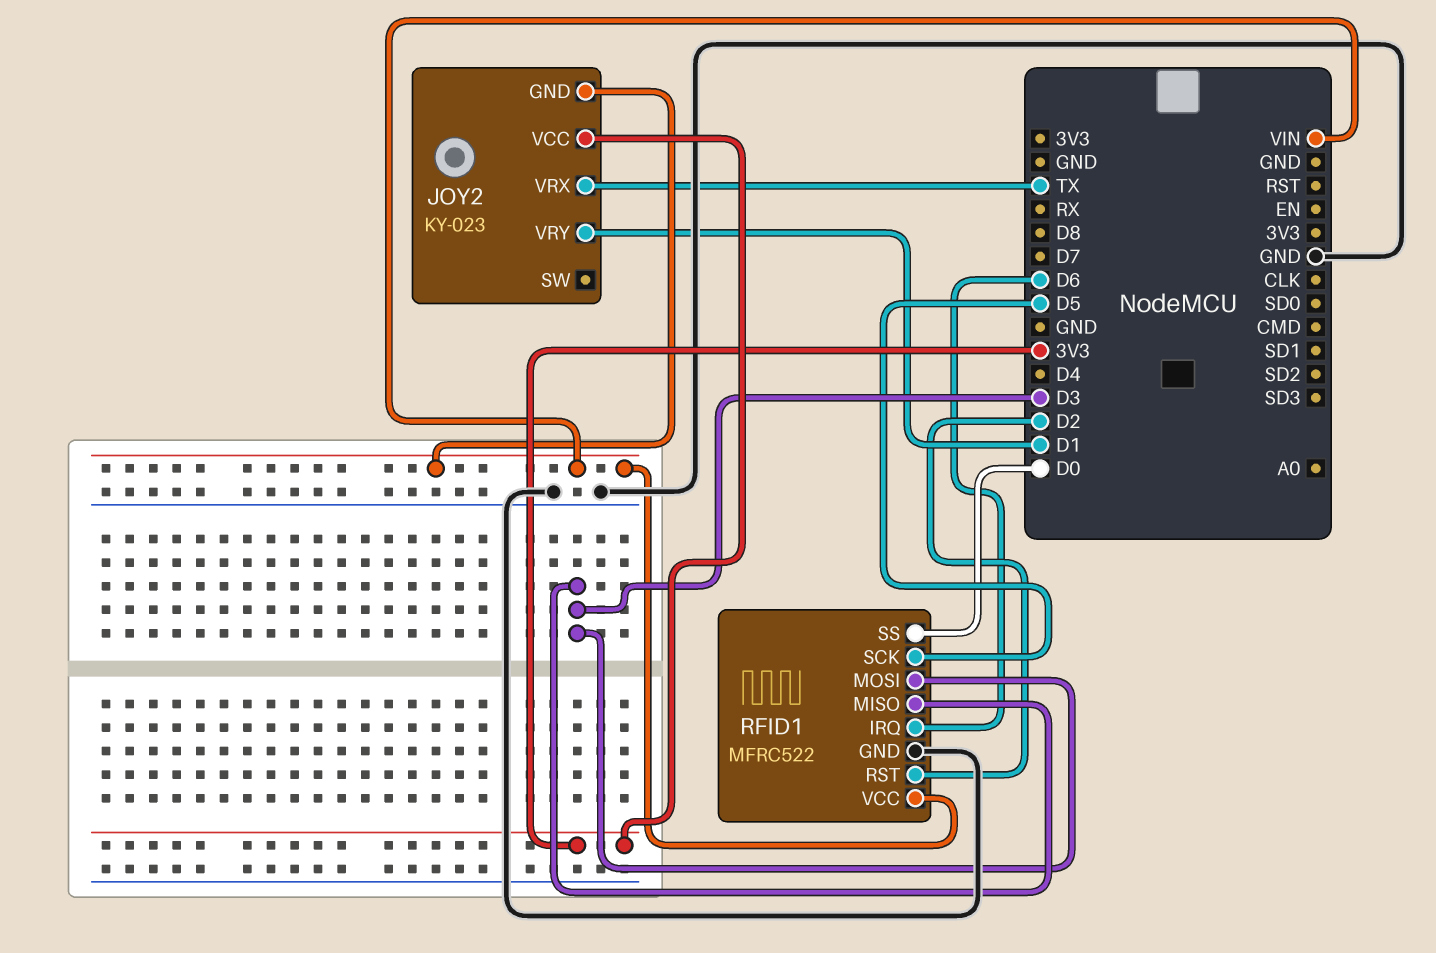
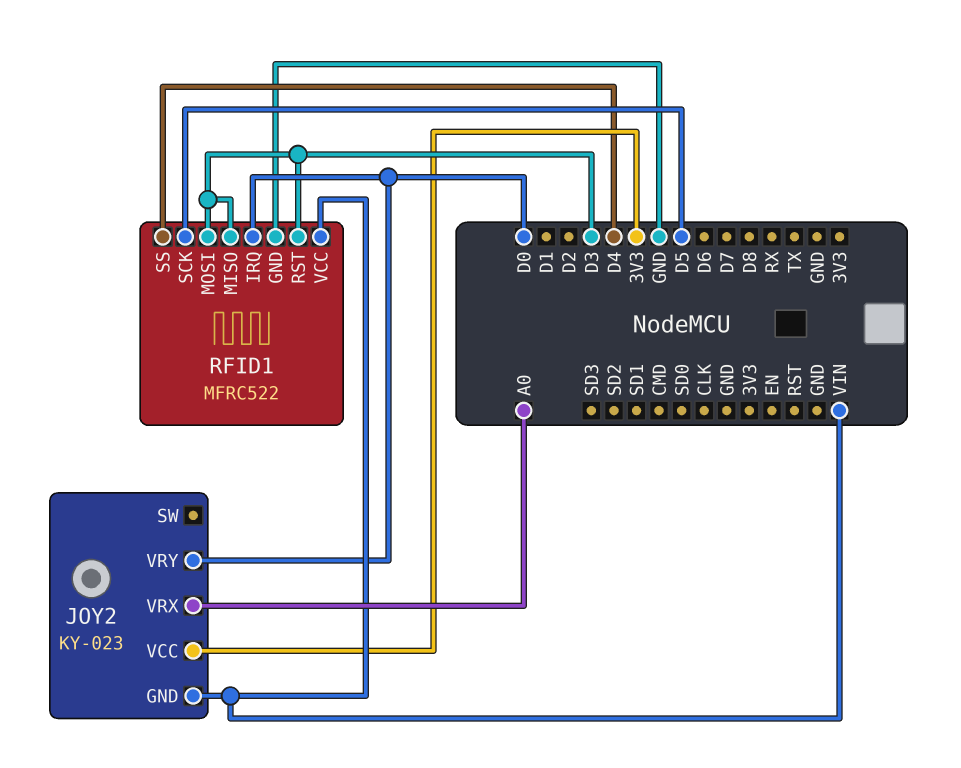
JOY2 pin VRX: TX -> A0
JOY2 pin VRY: D1 -> D0
RFID1 pin IRQ: D6 -> D0
RFID1 pin RST: D2 -> D3
RFID1 pin SS: D0 -> D4

